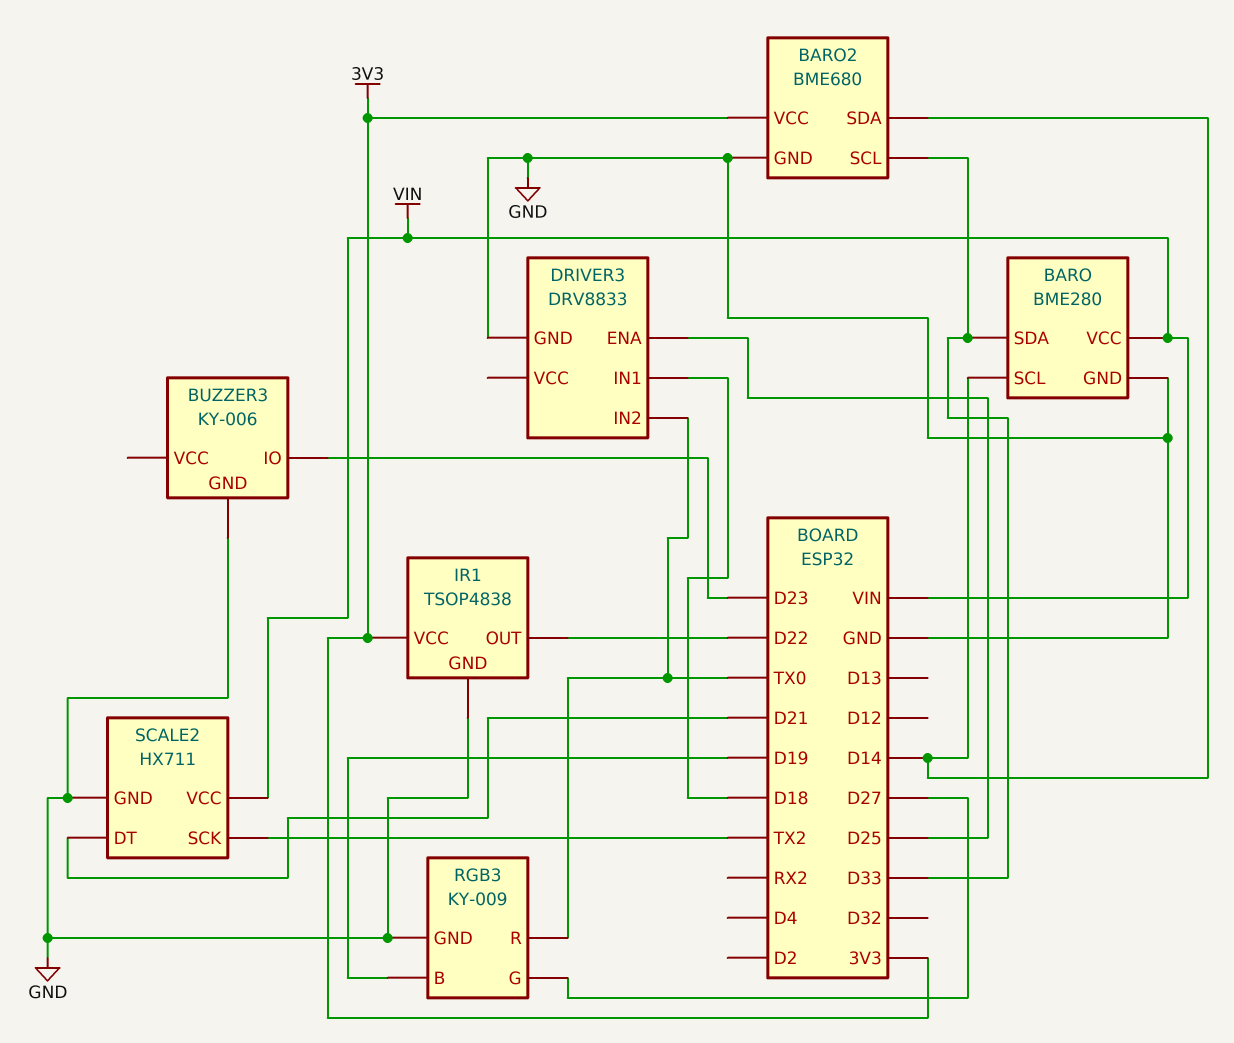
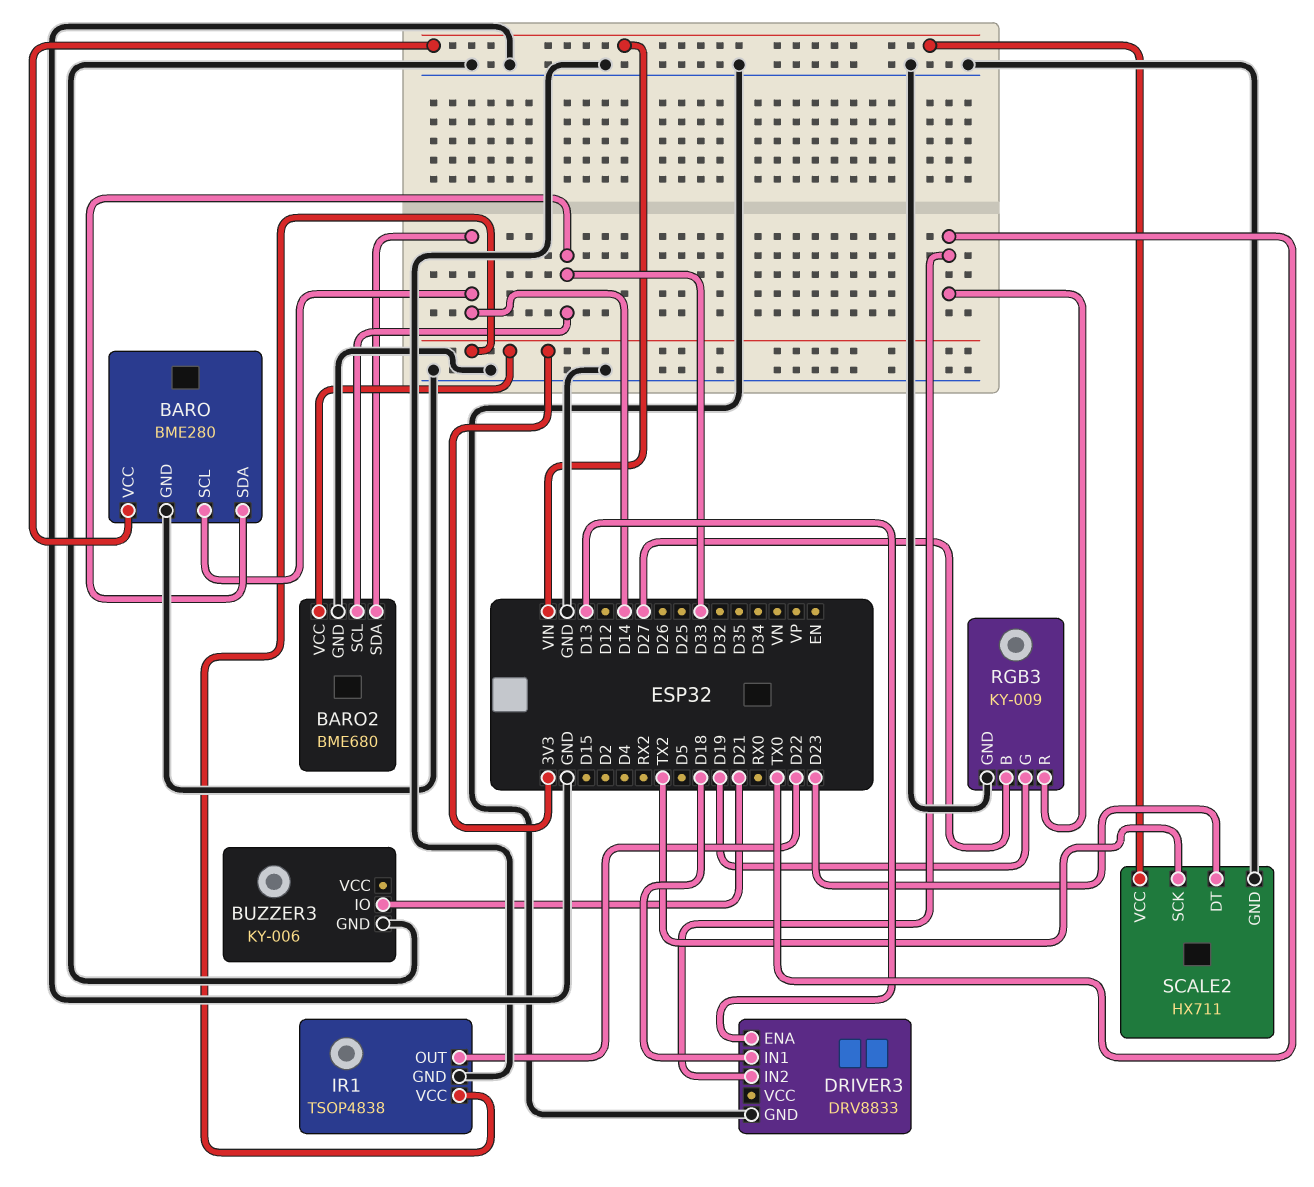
BUZZER3 pin IO: D23 -> D21
DRIVER3 pin ENA: D25 -> D13
RGB3 pin B: D19 -> D27
RGB3 pin G: D27 -> D19
SCALE2 pin DT: D21 -> D23

